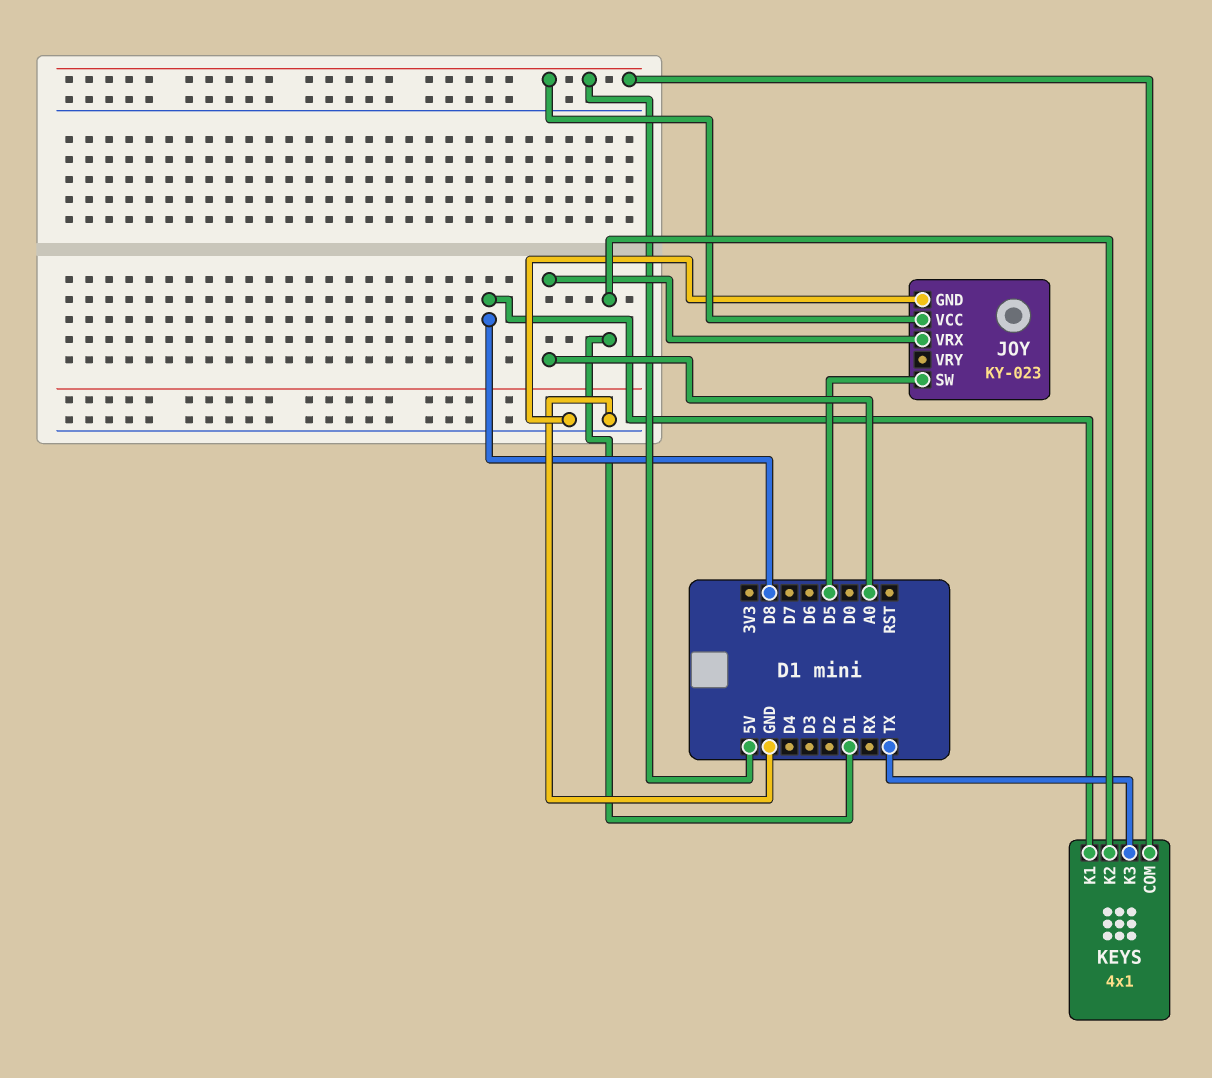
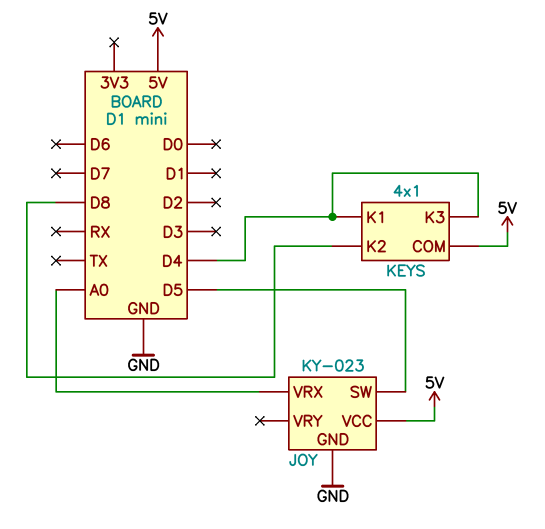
KEYS pin K1: D8 -> D4
KEYS pin K2: D1 -> D8
KEYS pin K3: TX -> D4

